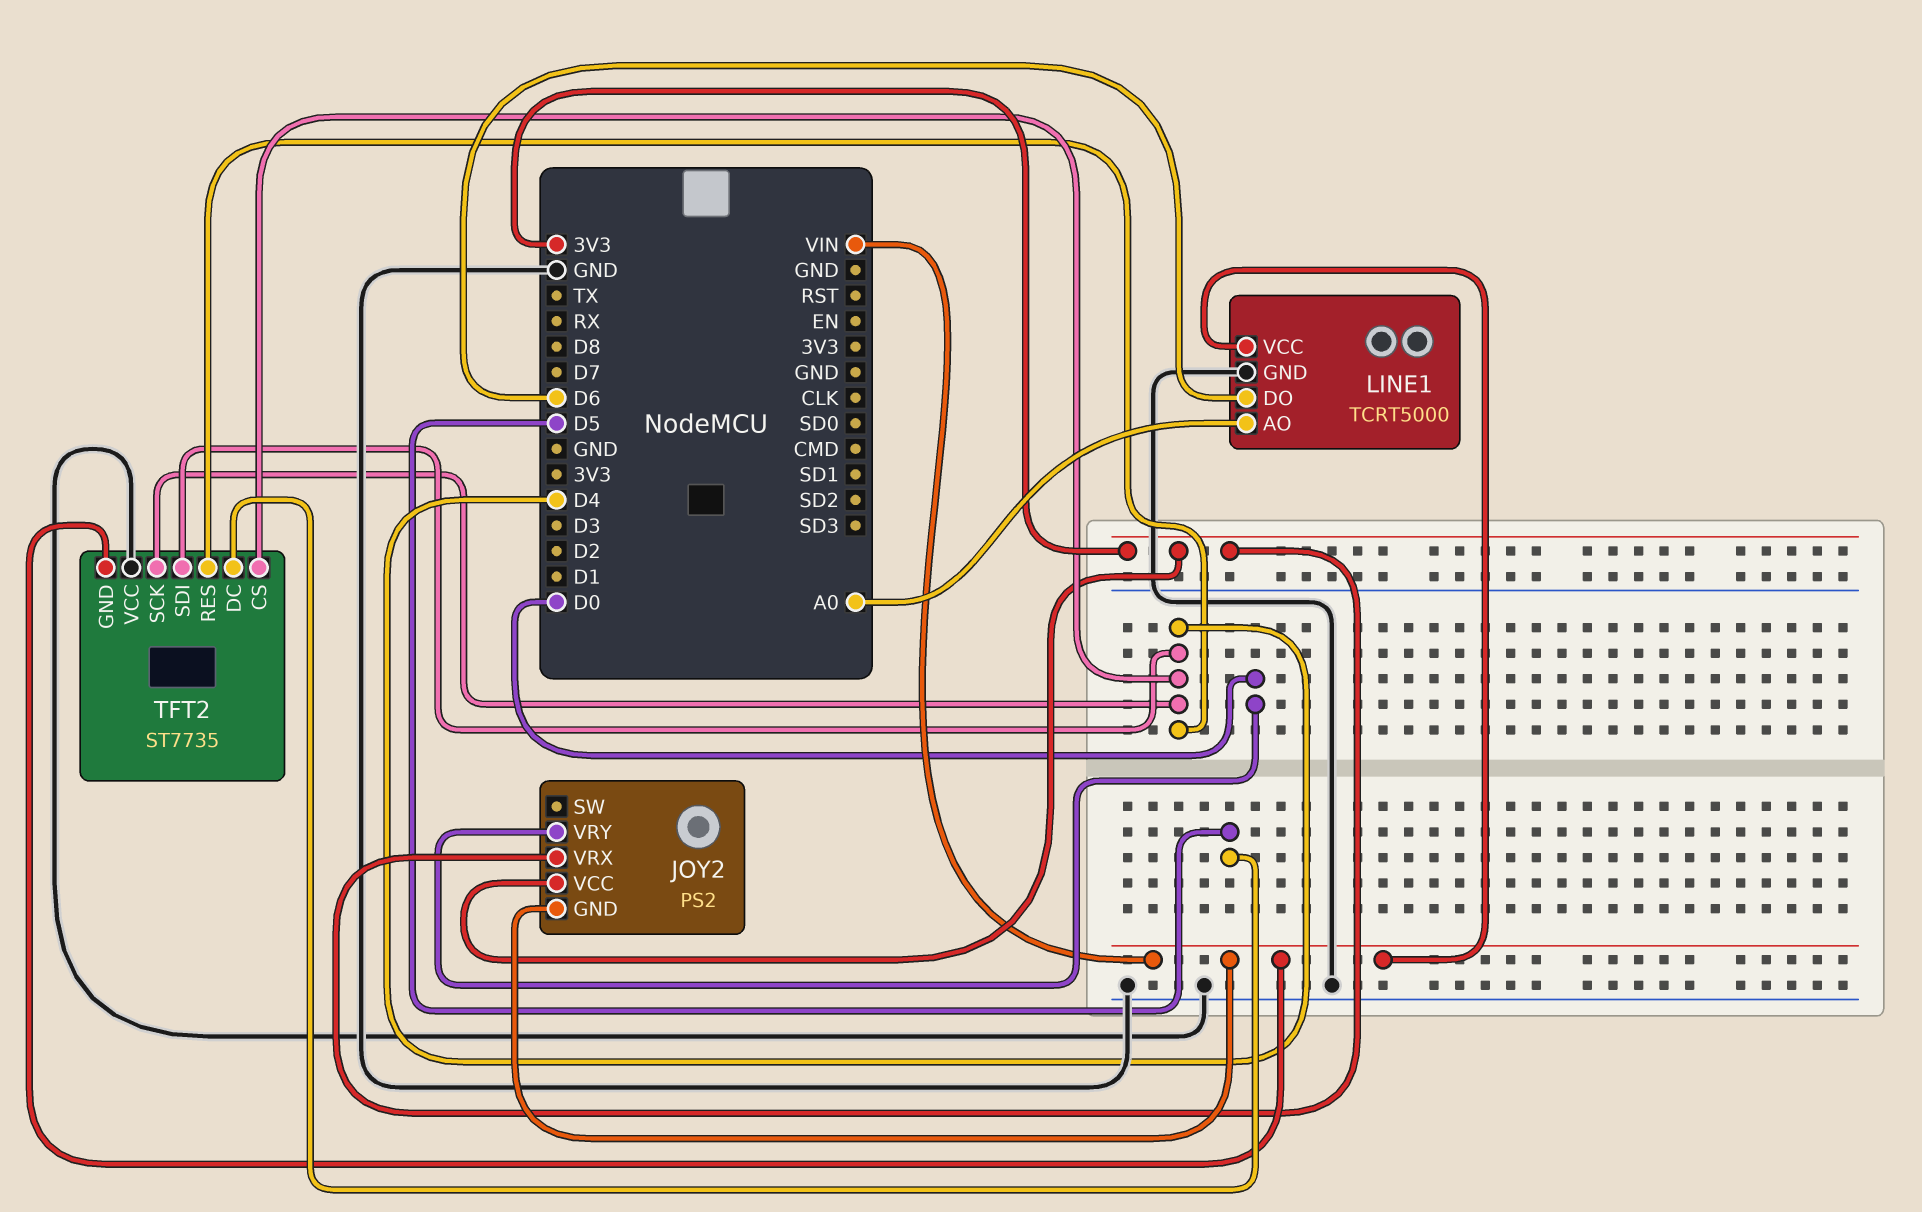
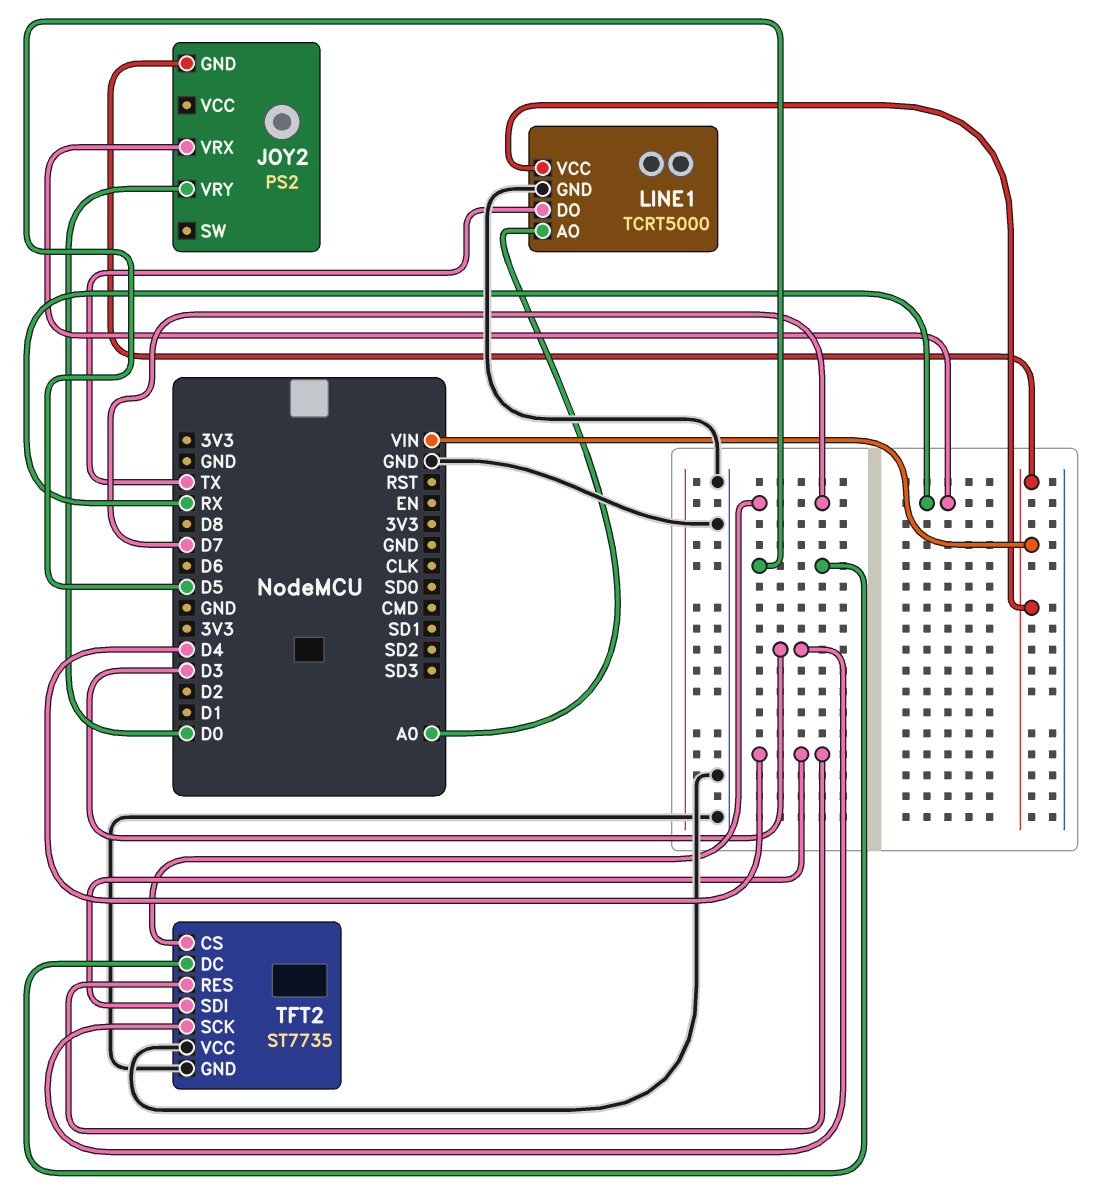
JOY2 pin VCC: 3V3 -> none
JOY2 pin VRX: 3V3 -> RX
LINE1 pin DO: D6 -> TX
TFT2 pin CS: D4 -> D7
TFT2 pin GND: VIN -> GND
TFT2 pin SCK: D4 -> D3

